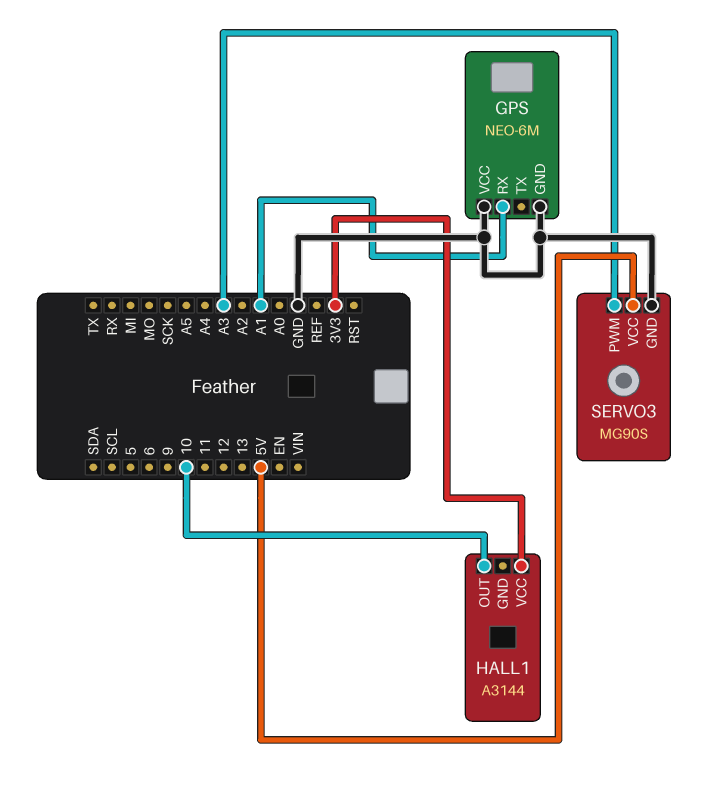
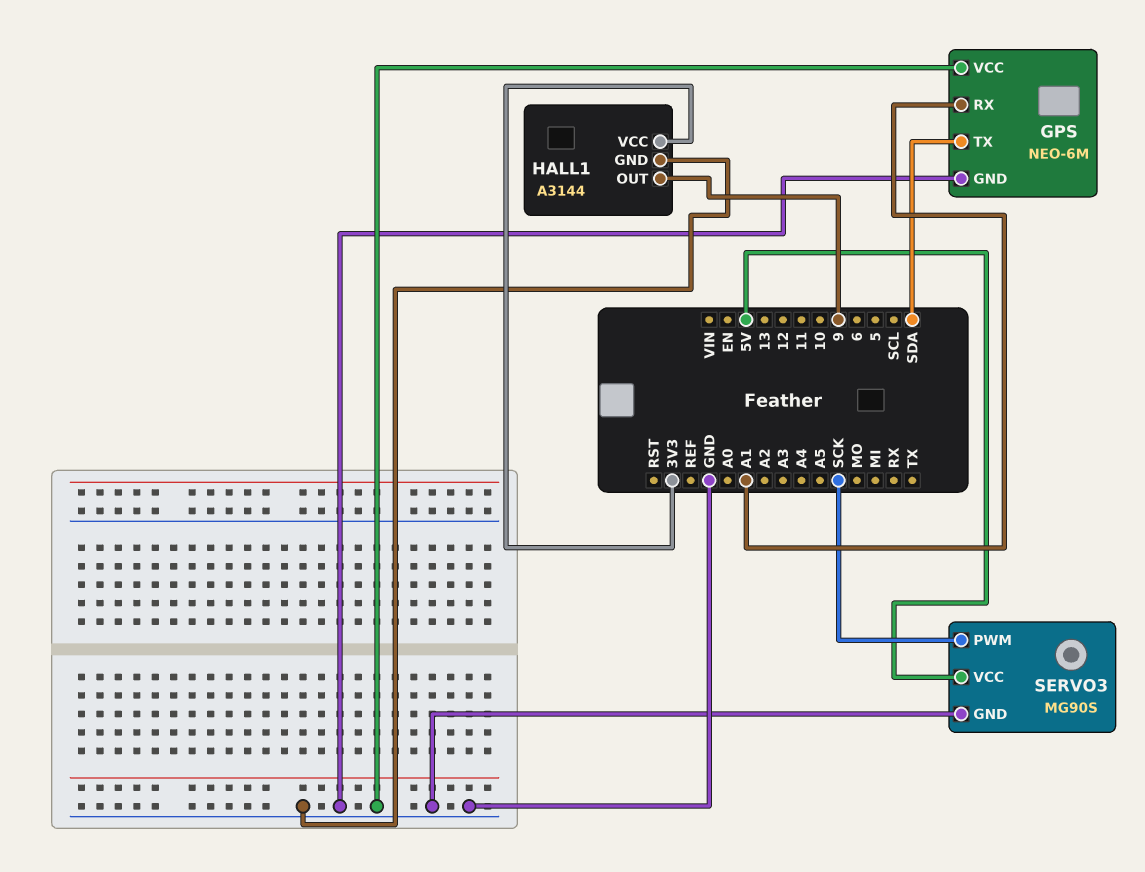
GPS pin TX: none -> SDA
HALL1 pin GND: none -> GND
HALL1 pin OUT: 10 -> 9
SERVO3 pin PWM: A3 -> SCK

